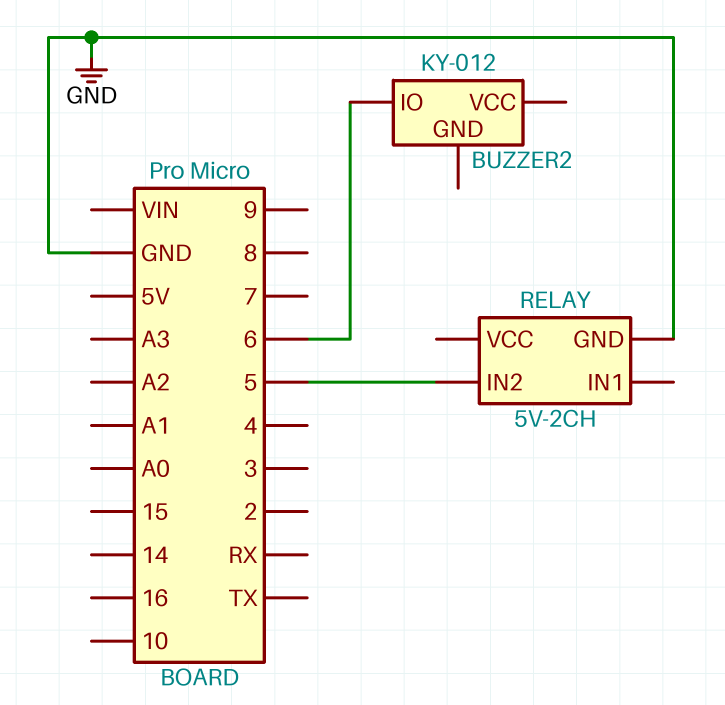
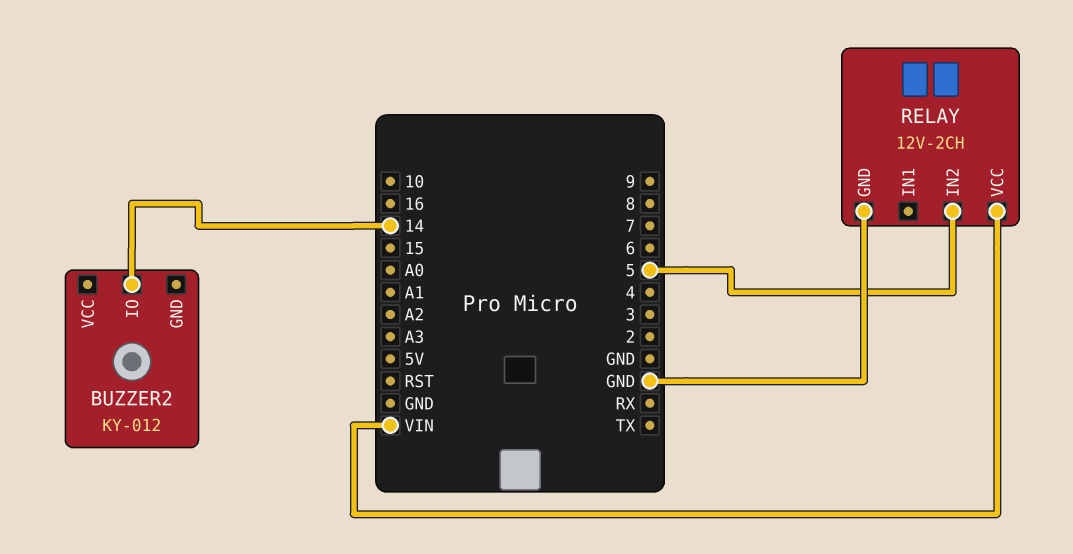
BUZZER2 pin IO: 6 -> 14
RELAY: 5V-2CH -> 12V-2CH
RELAY pin VCC: none -> VIN

